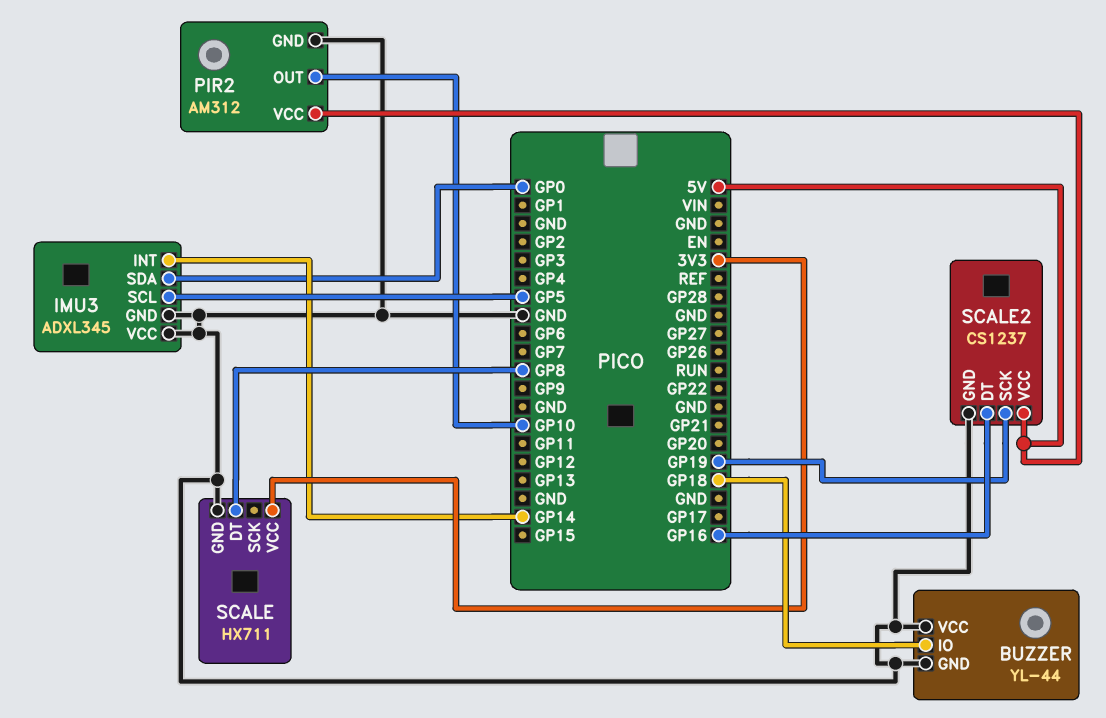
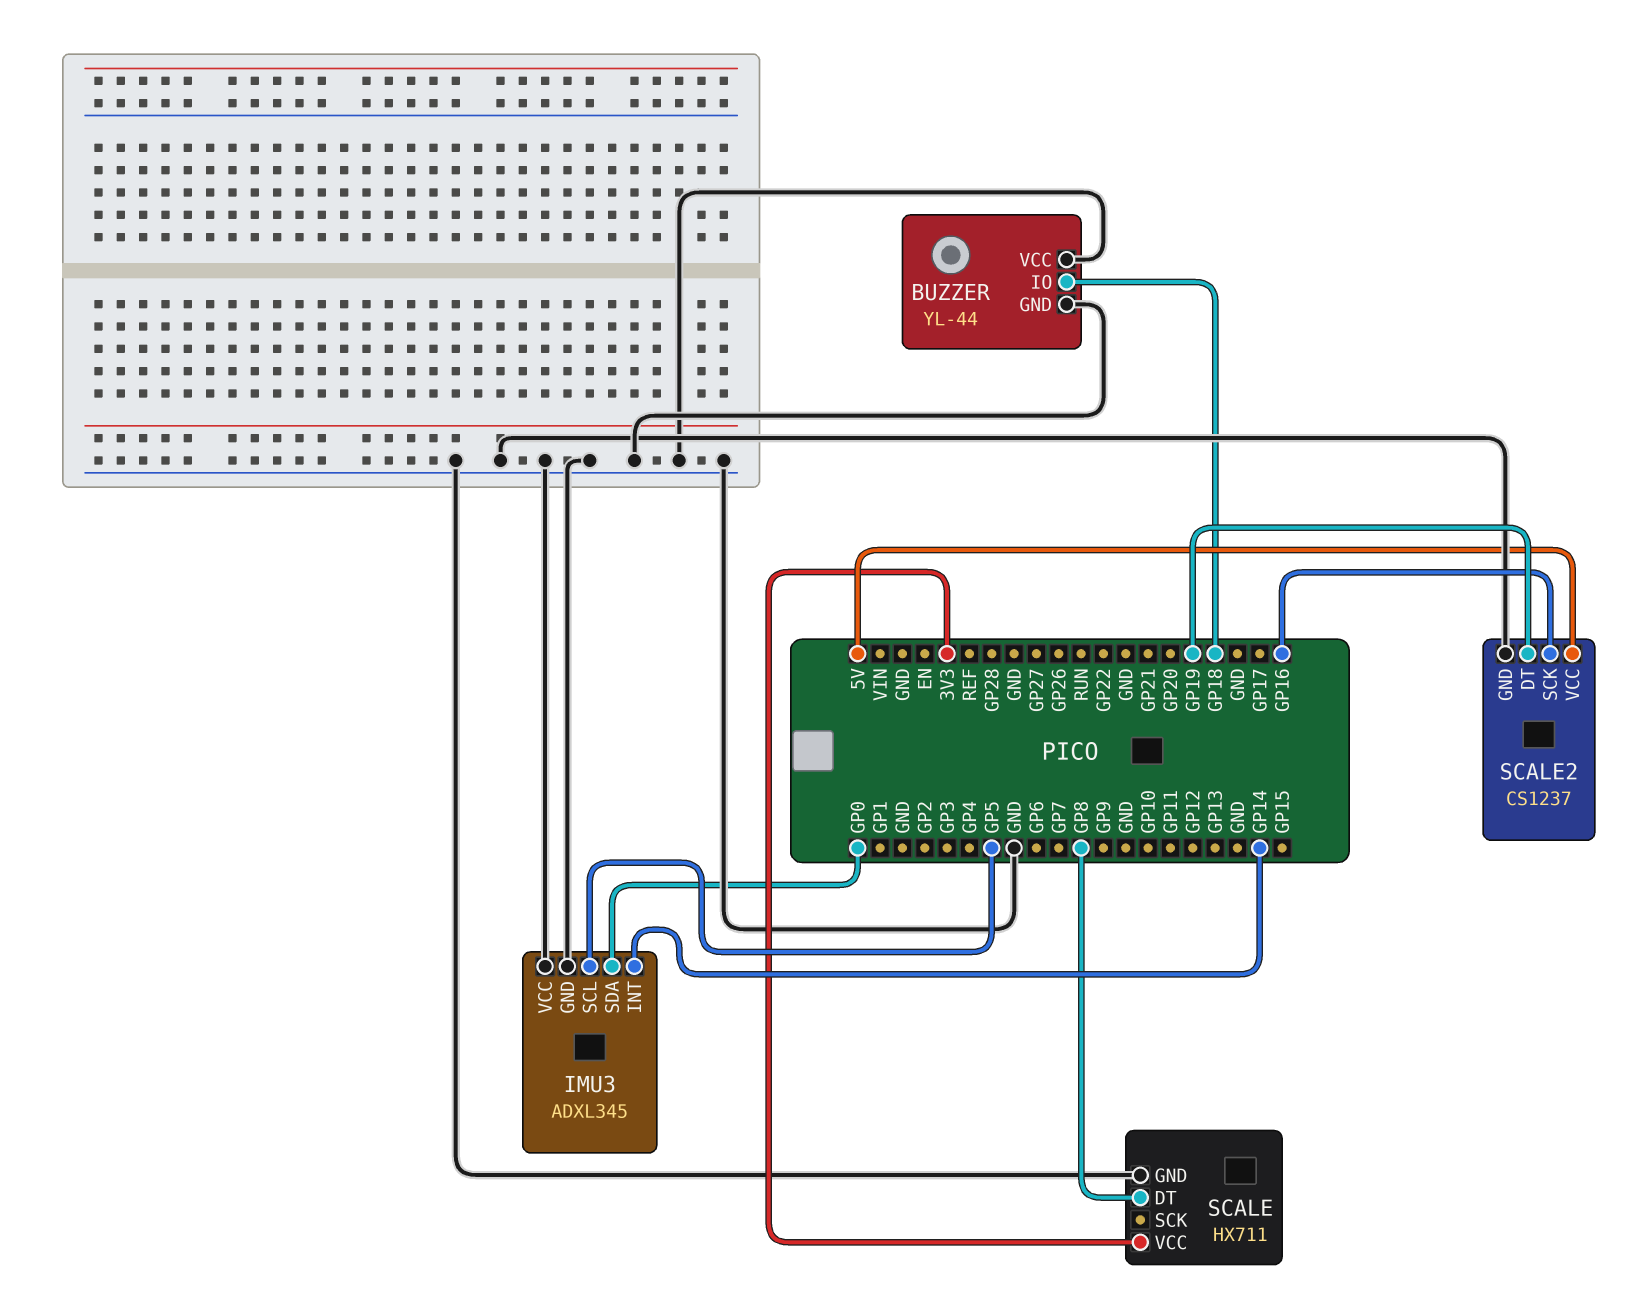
PIR2: AM312 -> none
PIR2 pin GND: GND -> none
PIR2 pin OUT: GP10 -> none
PIR2 pin VCC: 5V -> none
SCALE2 pin DT: GP16 -> GP19
SCALE2 pin SCK: GP19 -> GP16

